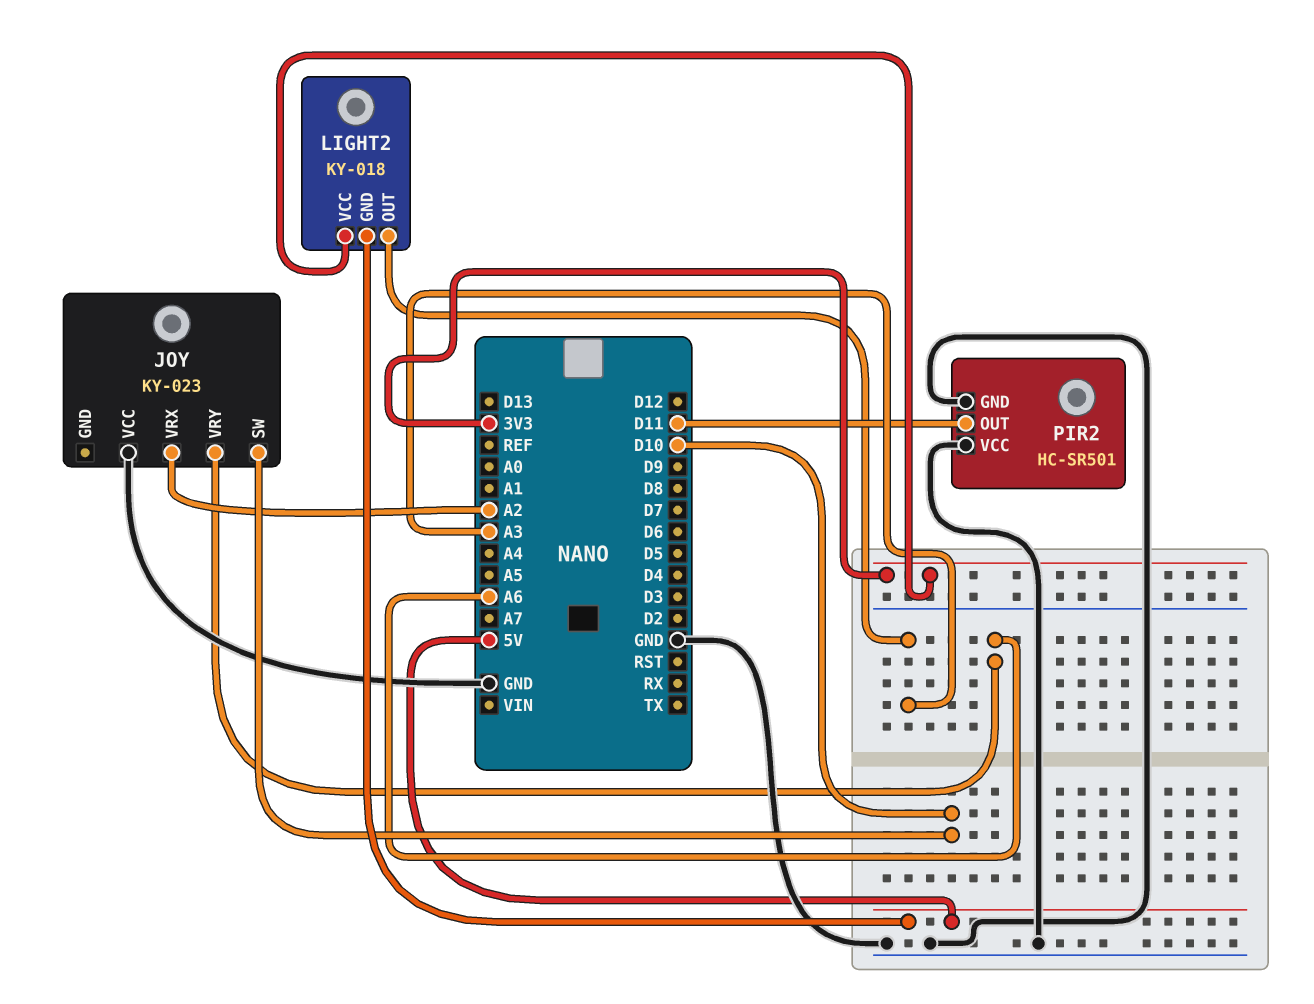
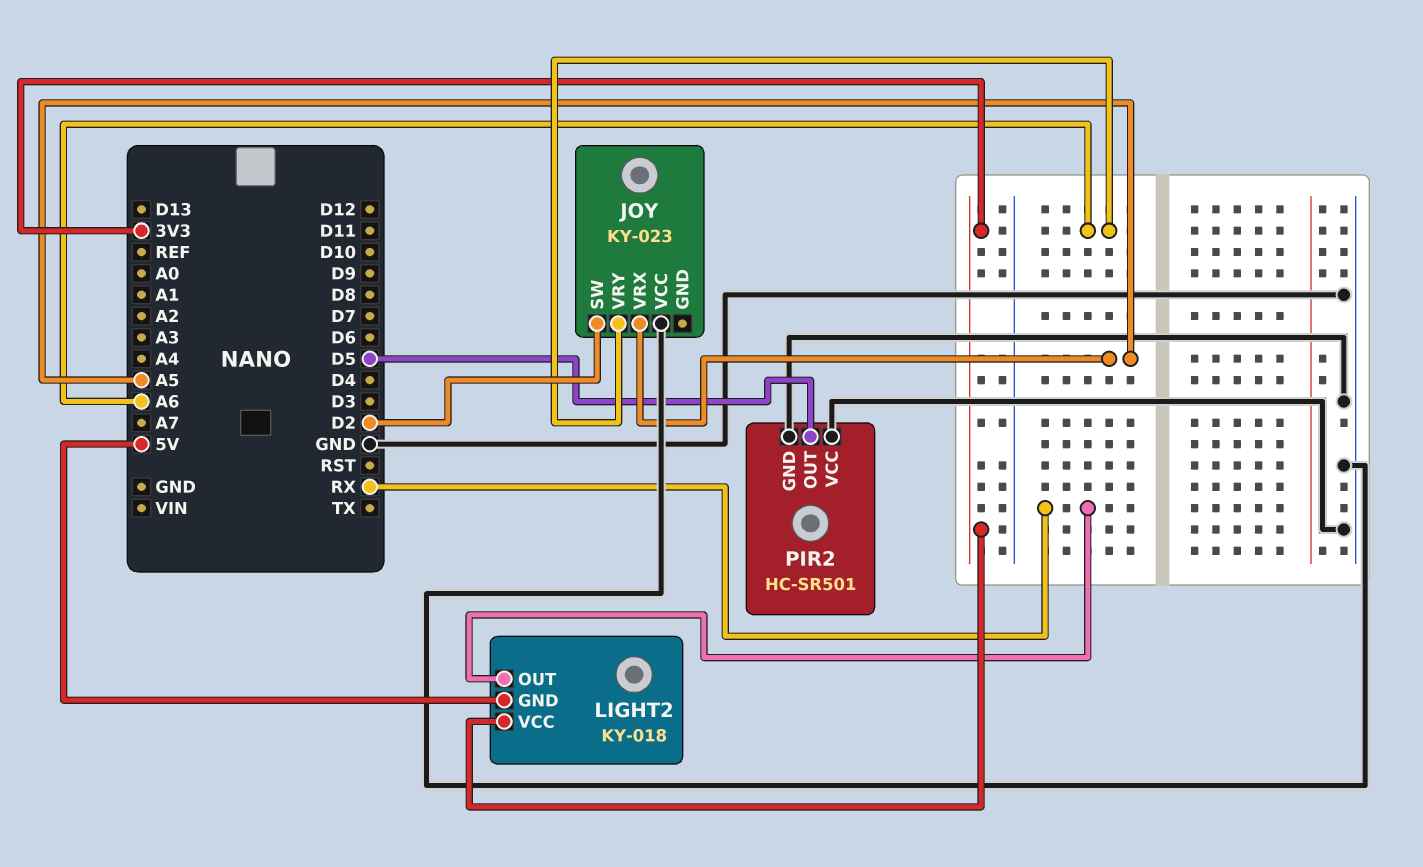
JOY pin SW: D10 -> D2
JOY pin VRX: A2 -> A5
LIGHT2 pin OUT: A3 -> RX
PIR2 pin OUT: D11 -> D5

